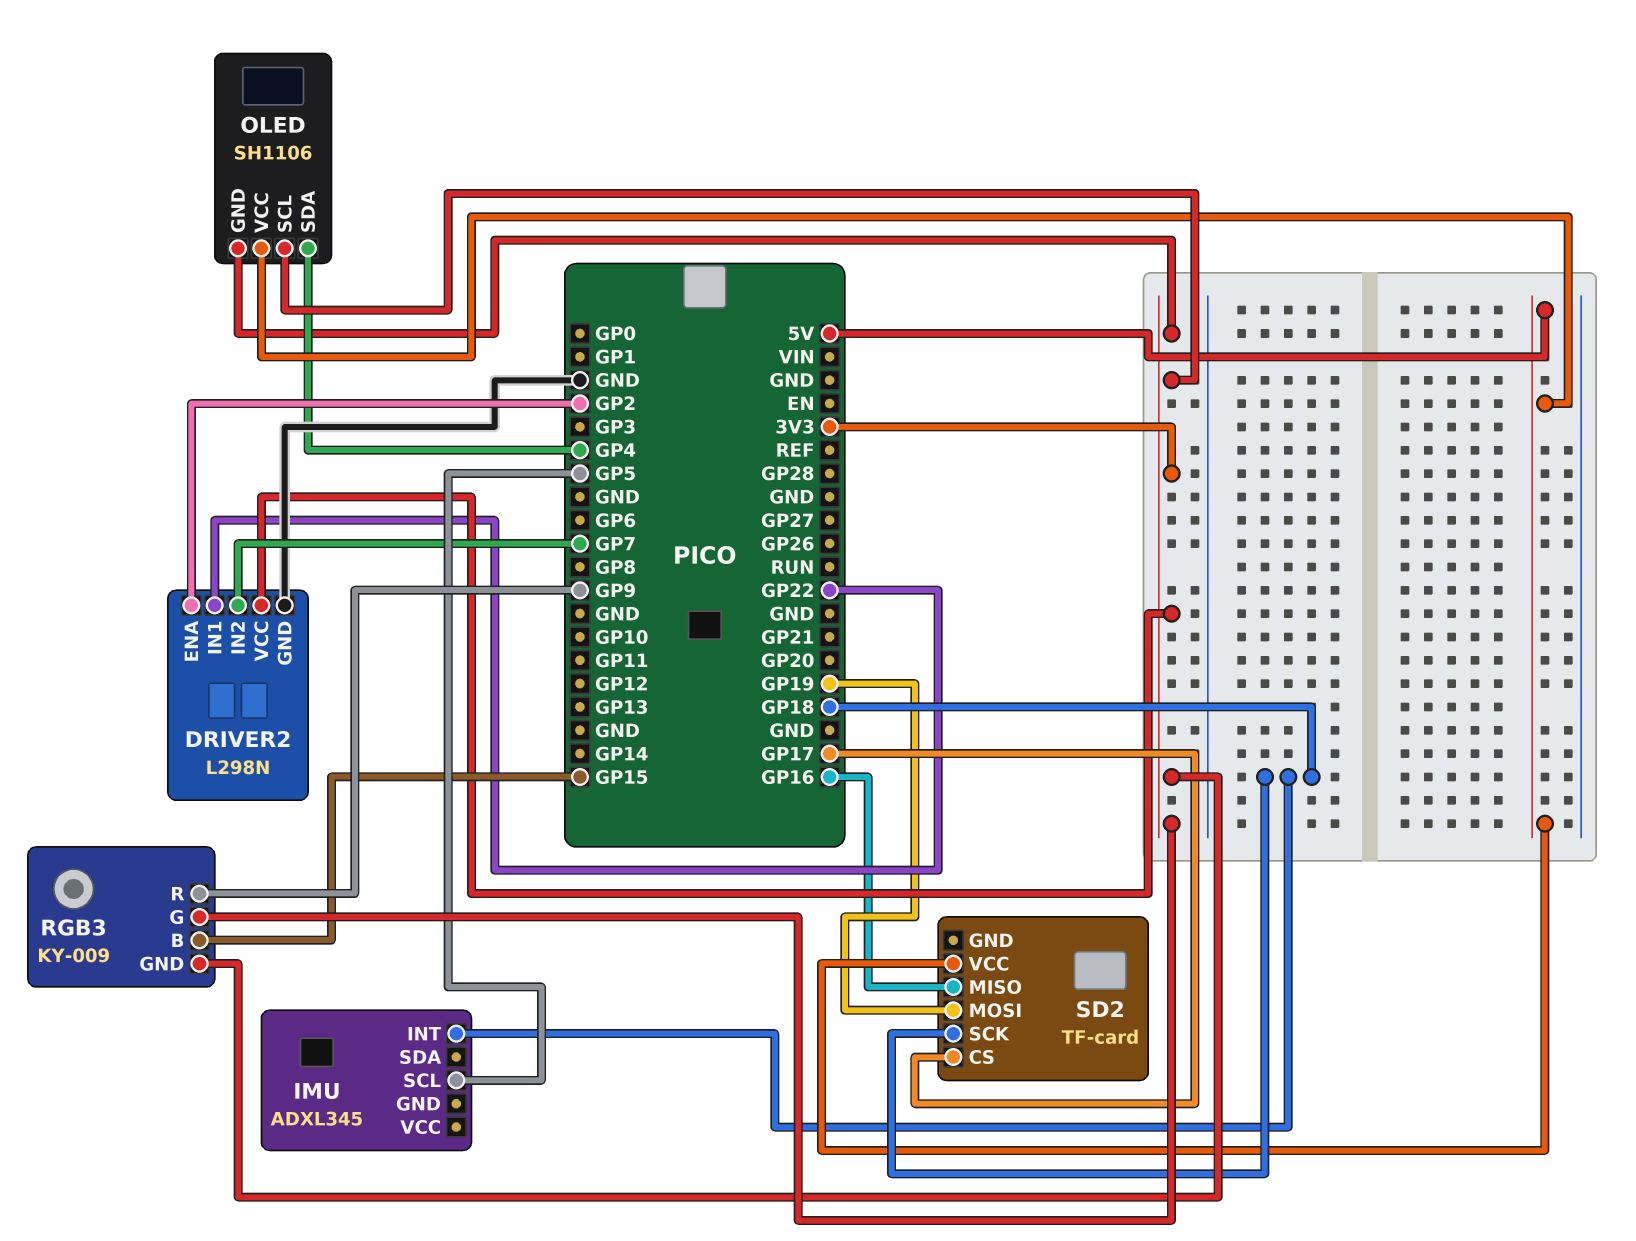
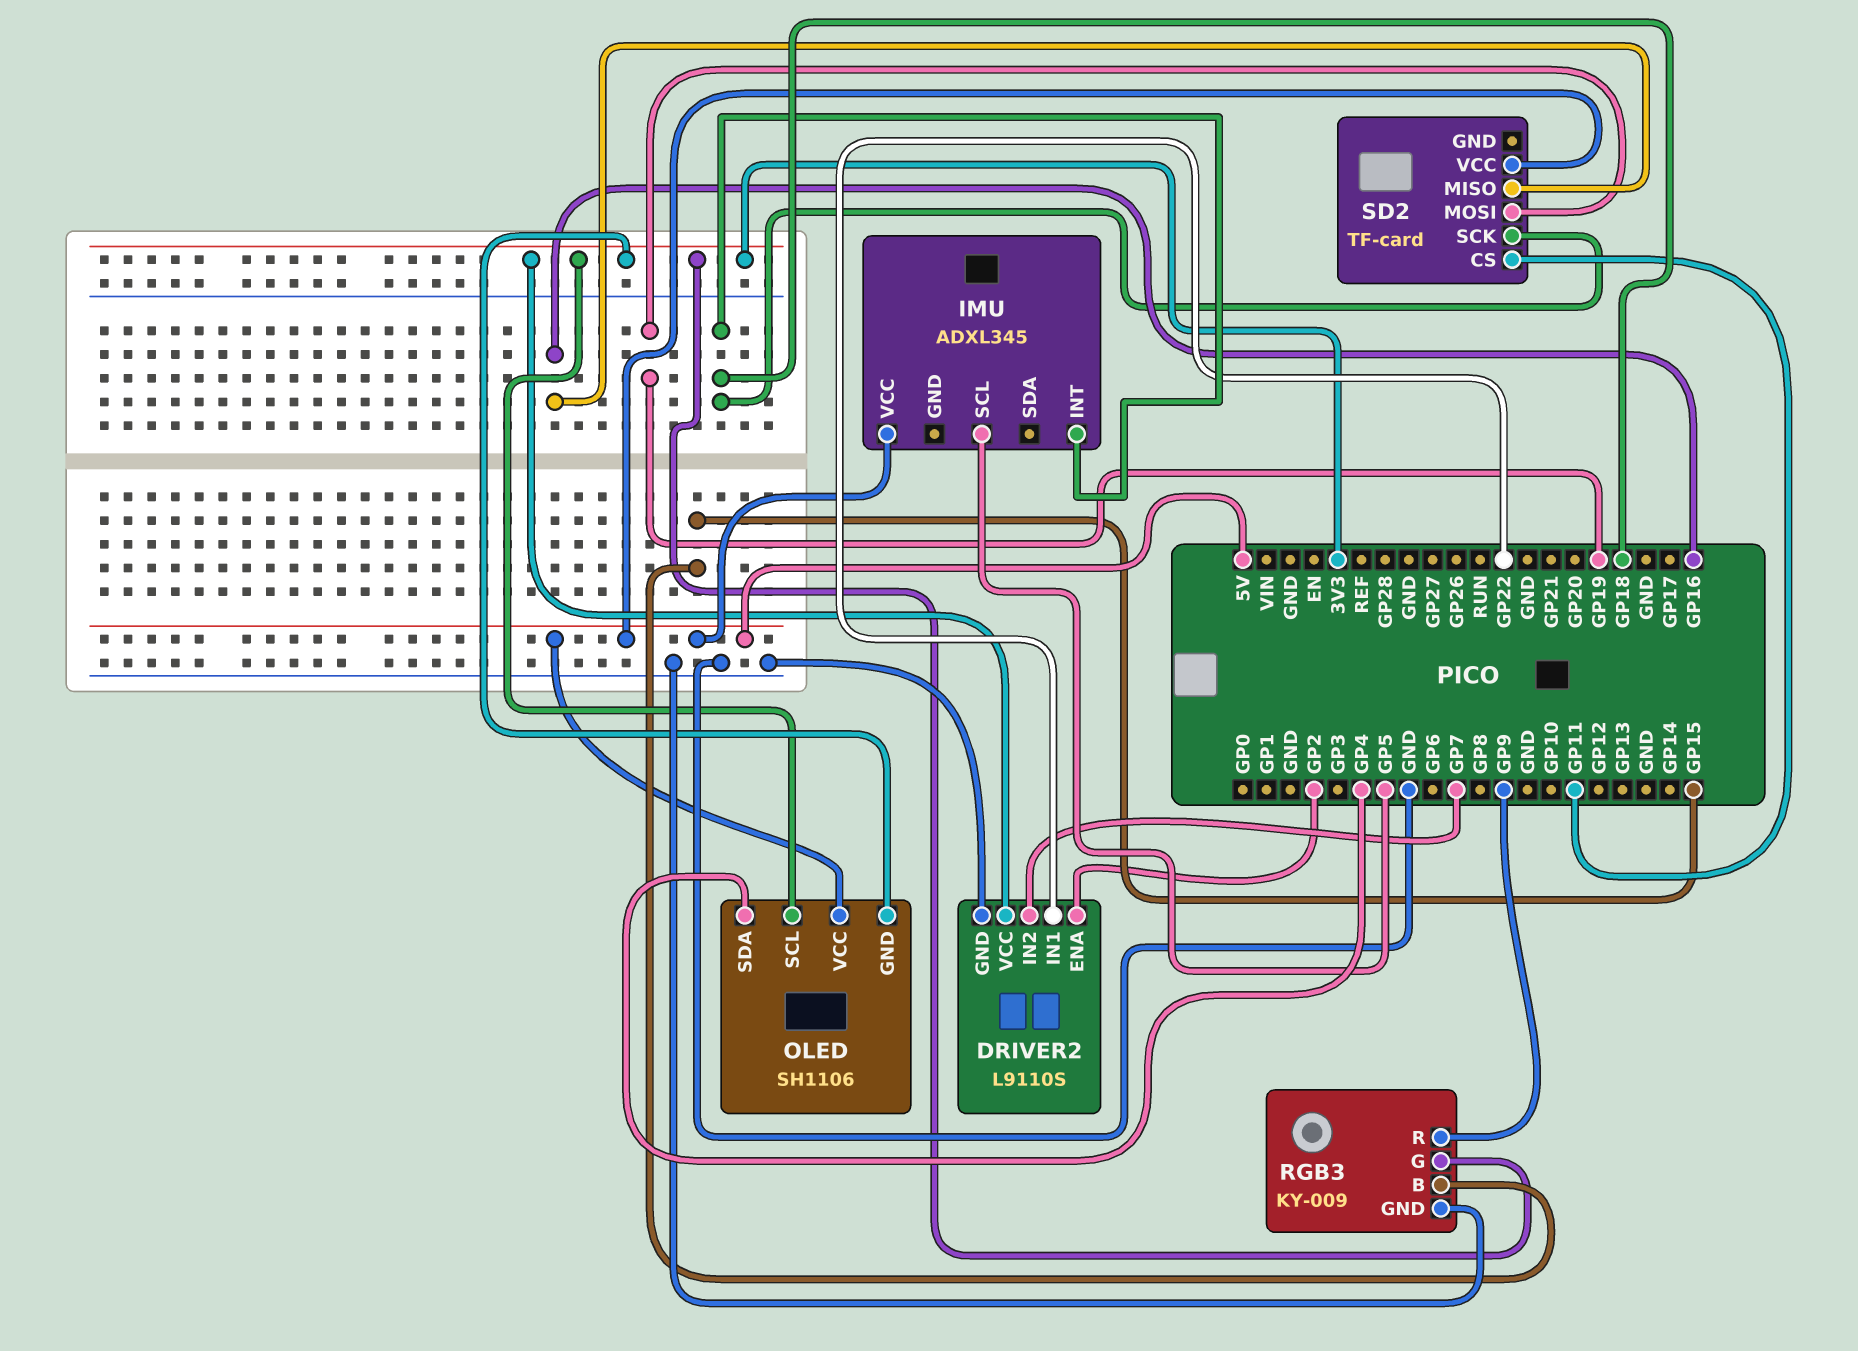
DRIVER2: L298N -> L9110S
IMU pin VCC: none -> 5V
RGB3 pin GND: 3V3 -> GND
SD2 pin CS: GP17 -> GP11

